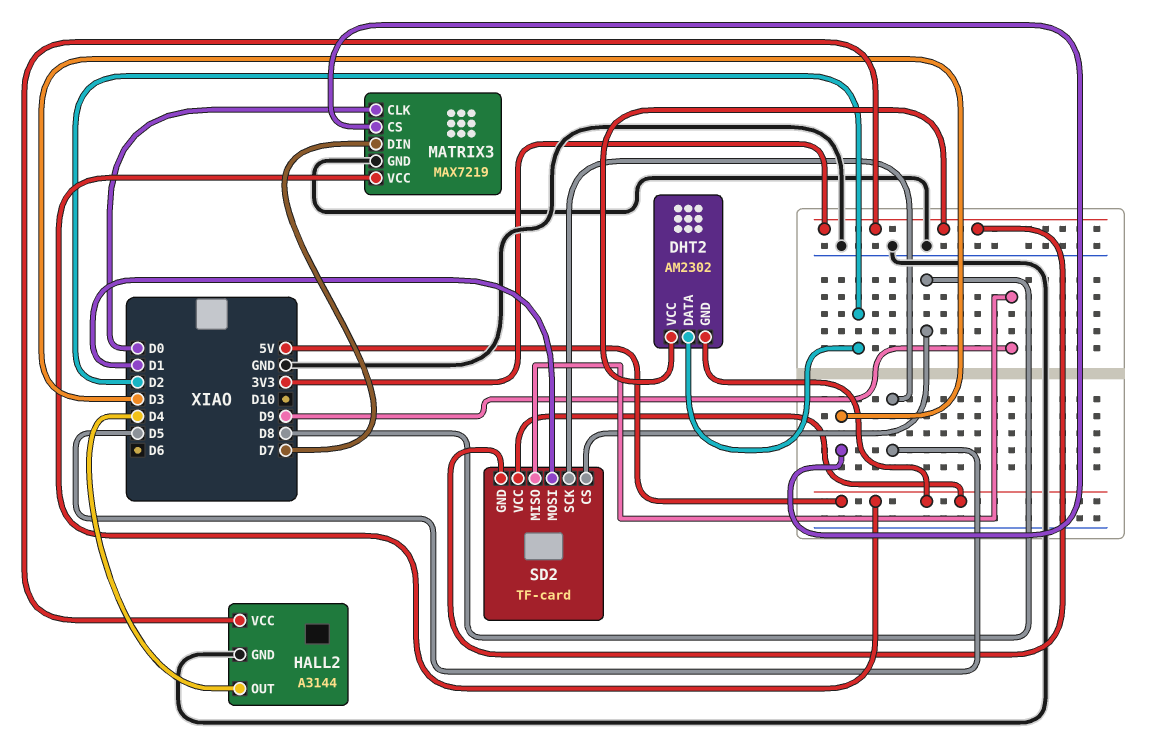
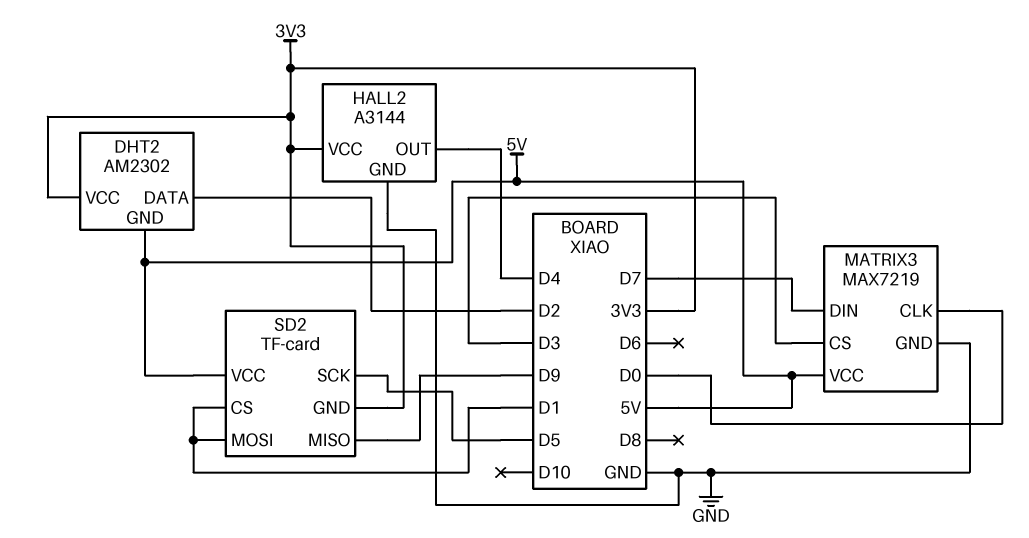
SD2 pin CS: D8 -> D1

